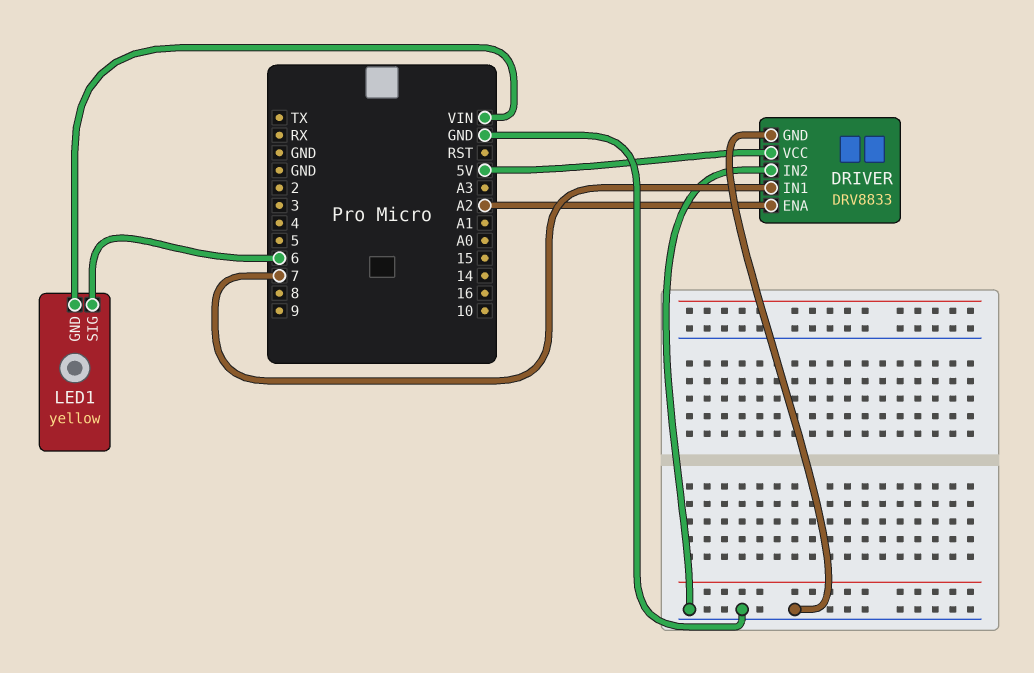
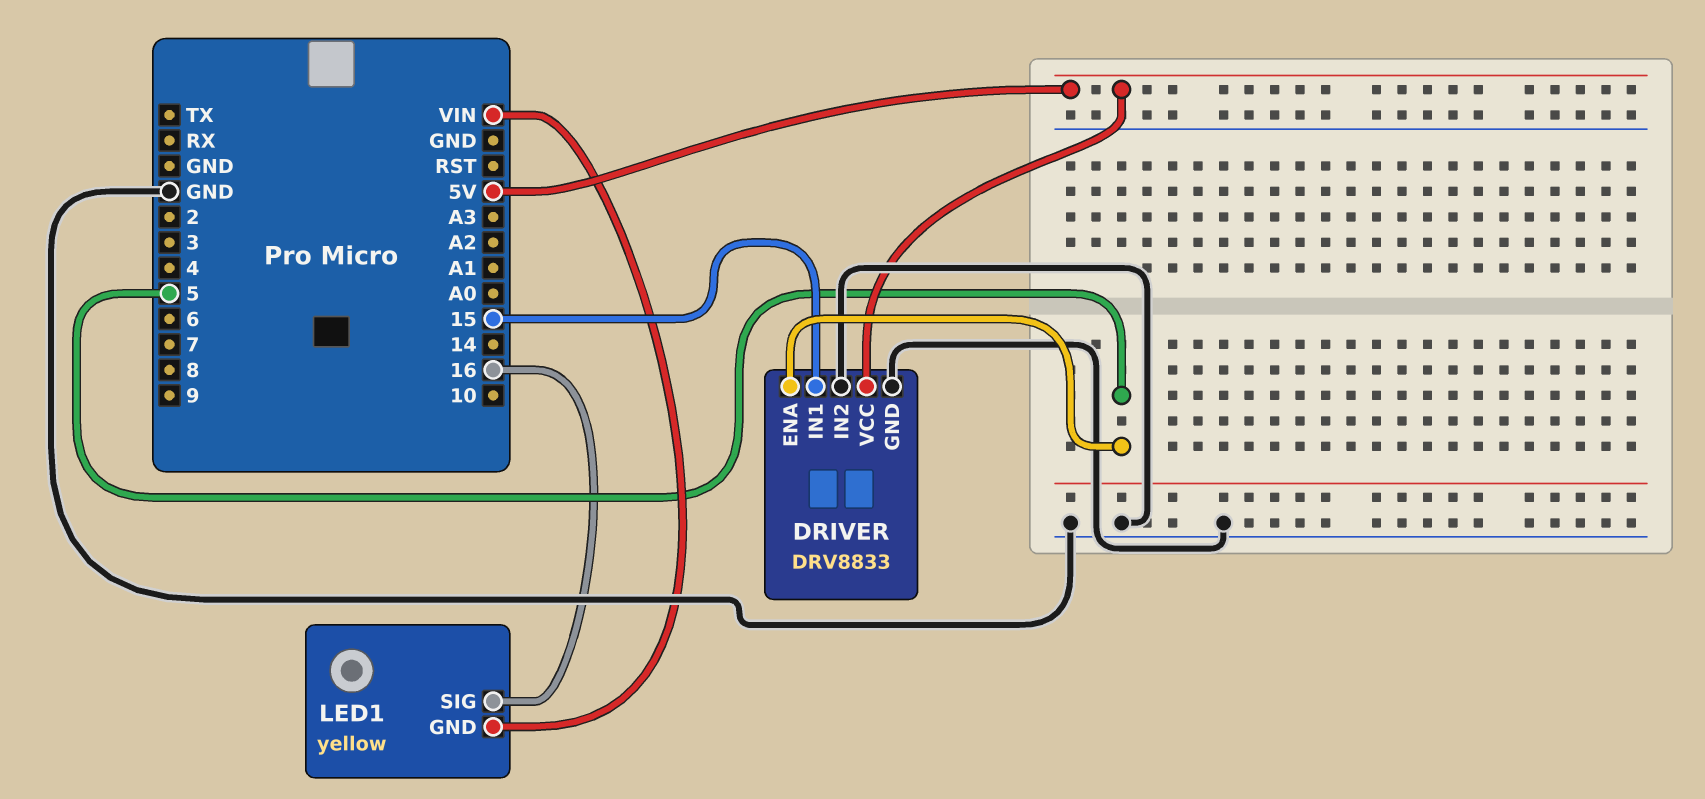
DRIVER pin ENA: A2 -> 5
DRIVER pin IN1: 7 -> 15
LED1 pin SIG: 6 -> 16

